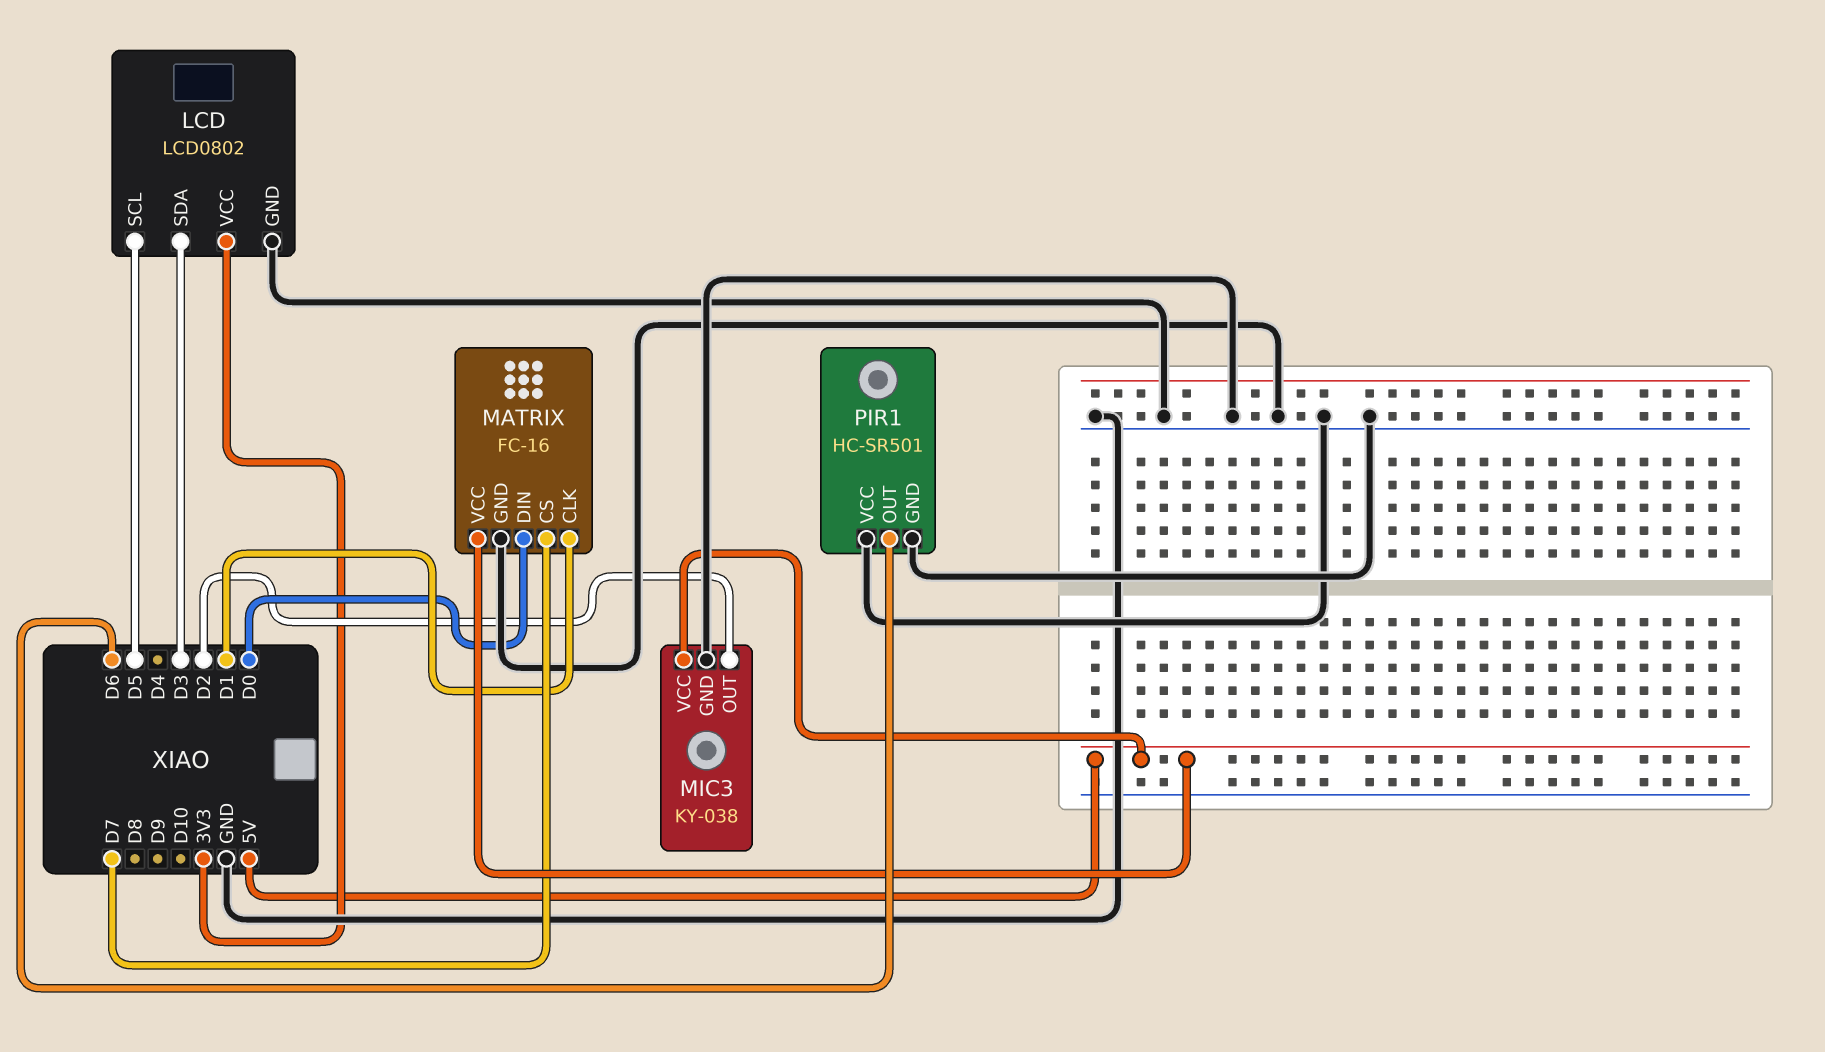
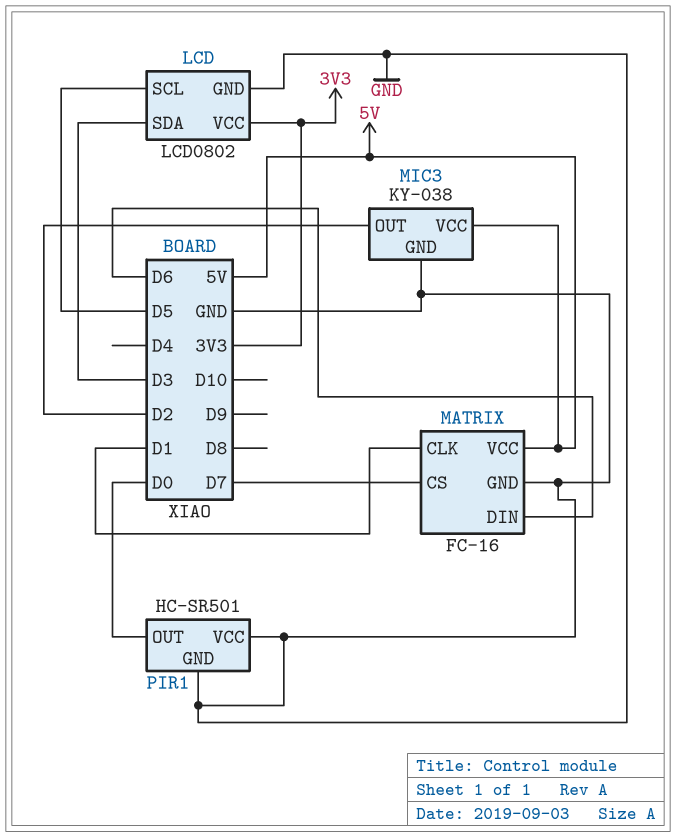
MATRIX pin DIN: D0 -> D6
PIR1 pin OUT: D6 -> D0

